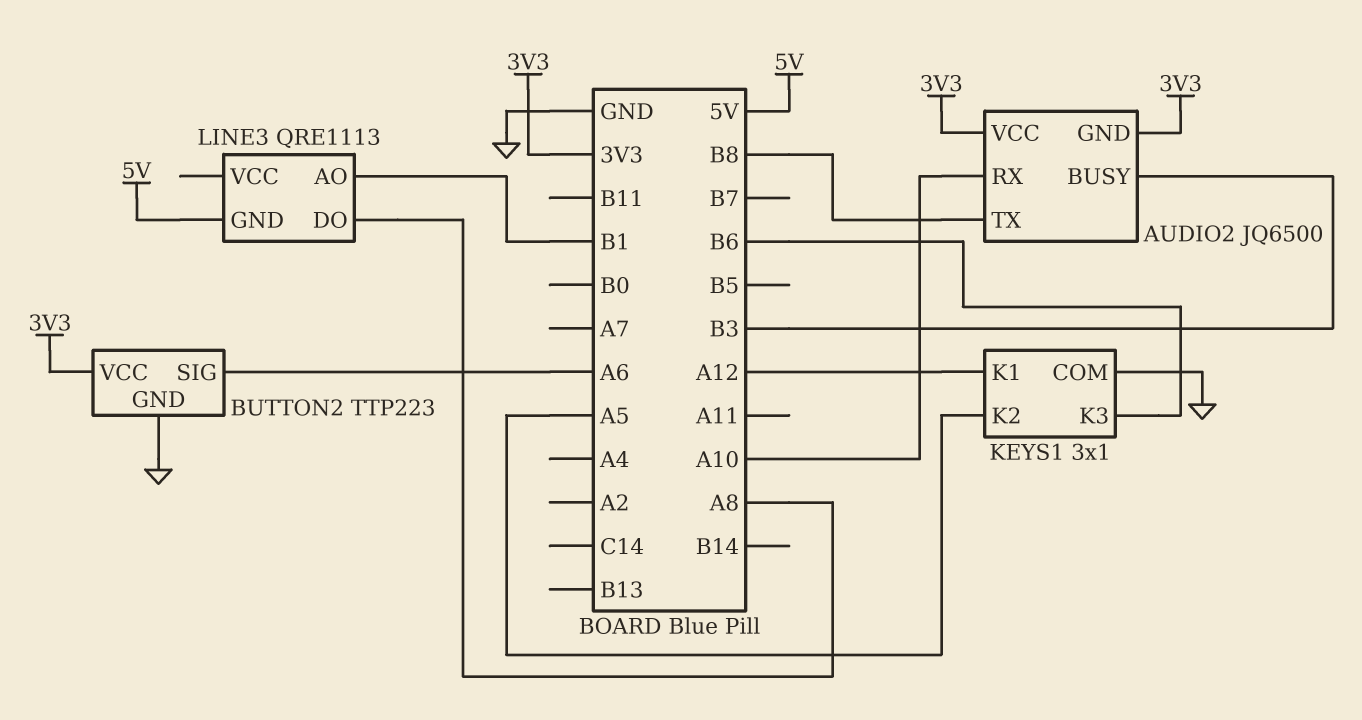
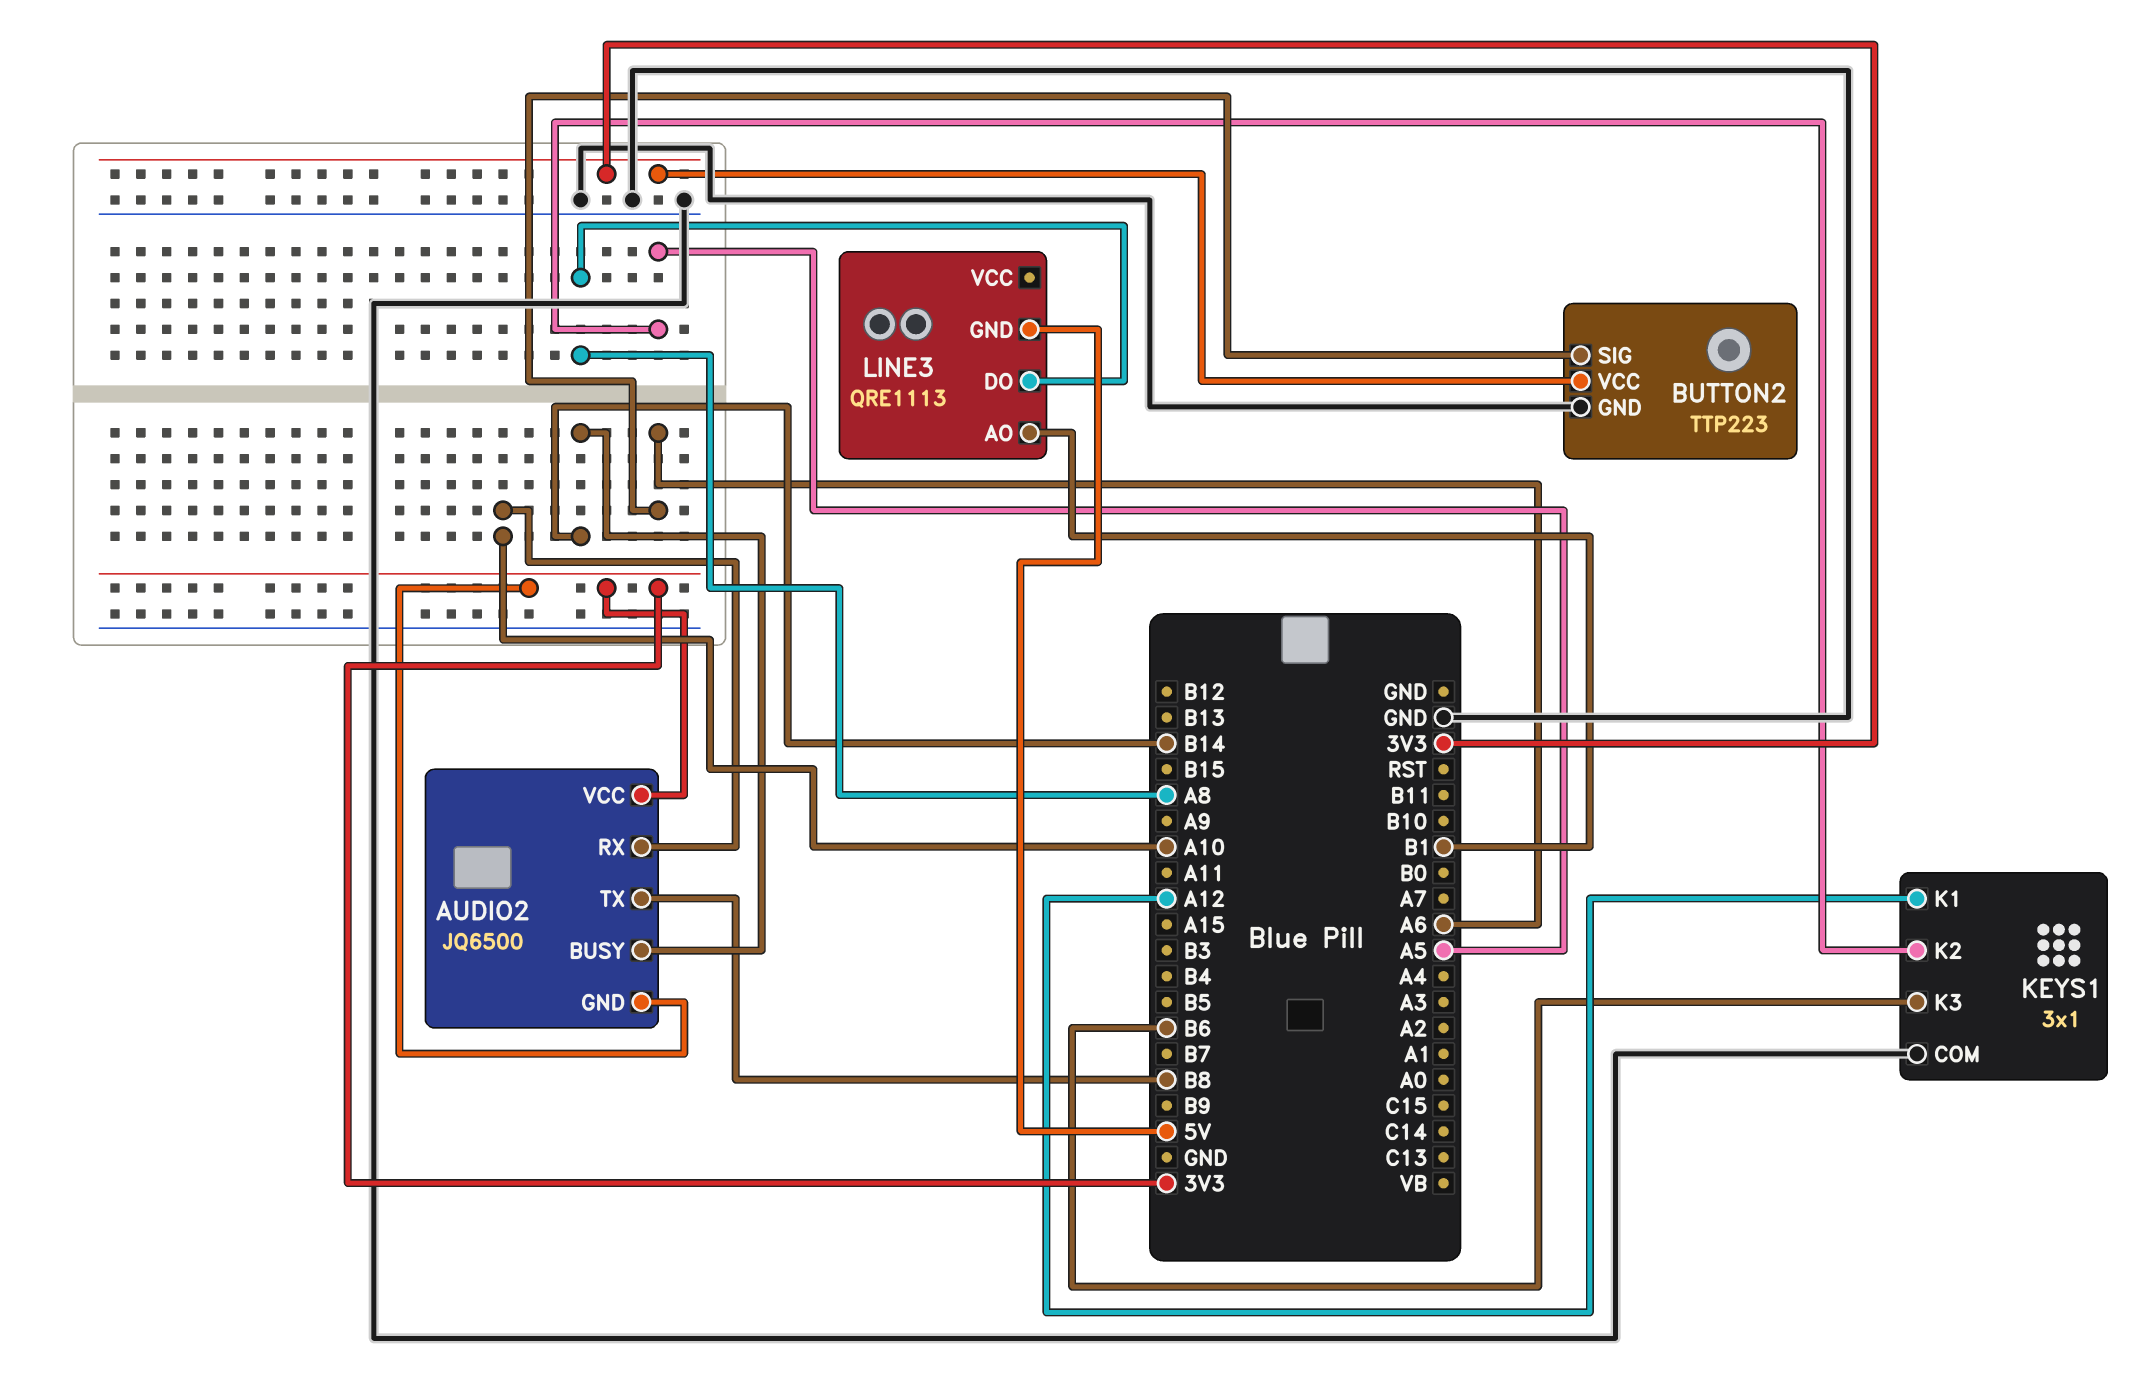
AUDIO2 pin BUSY: B3 -> B14

